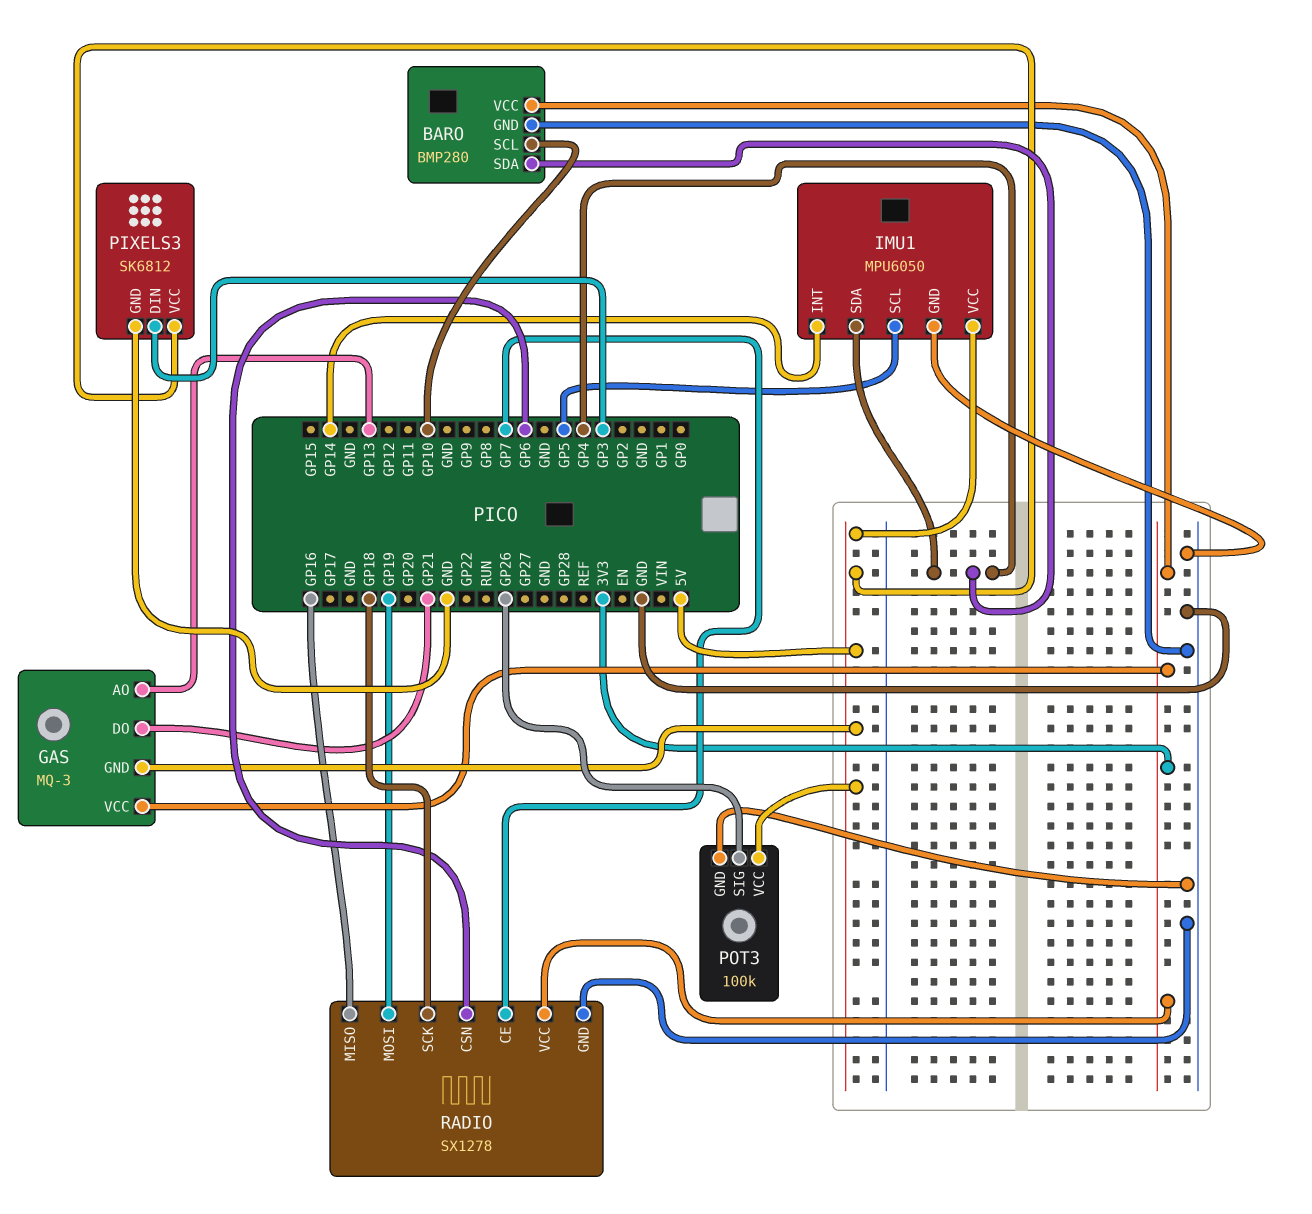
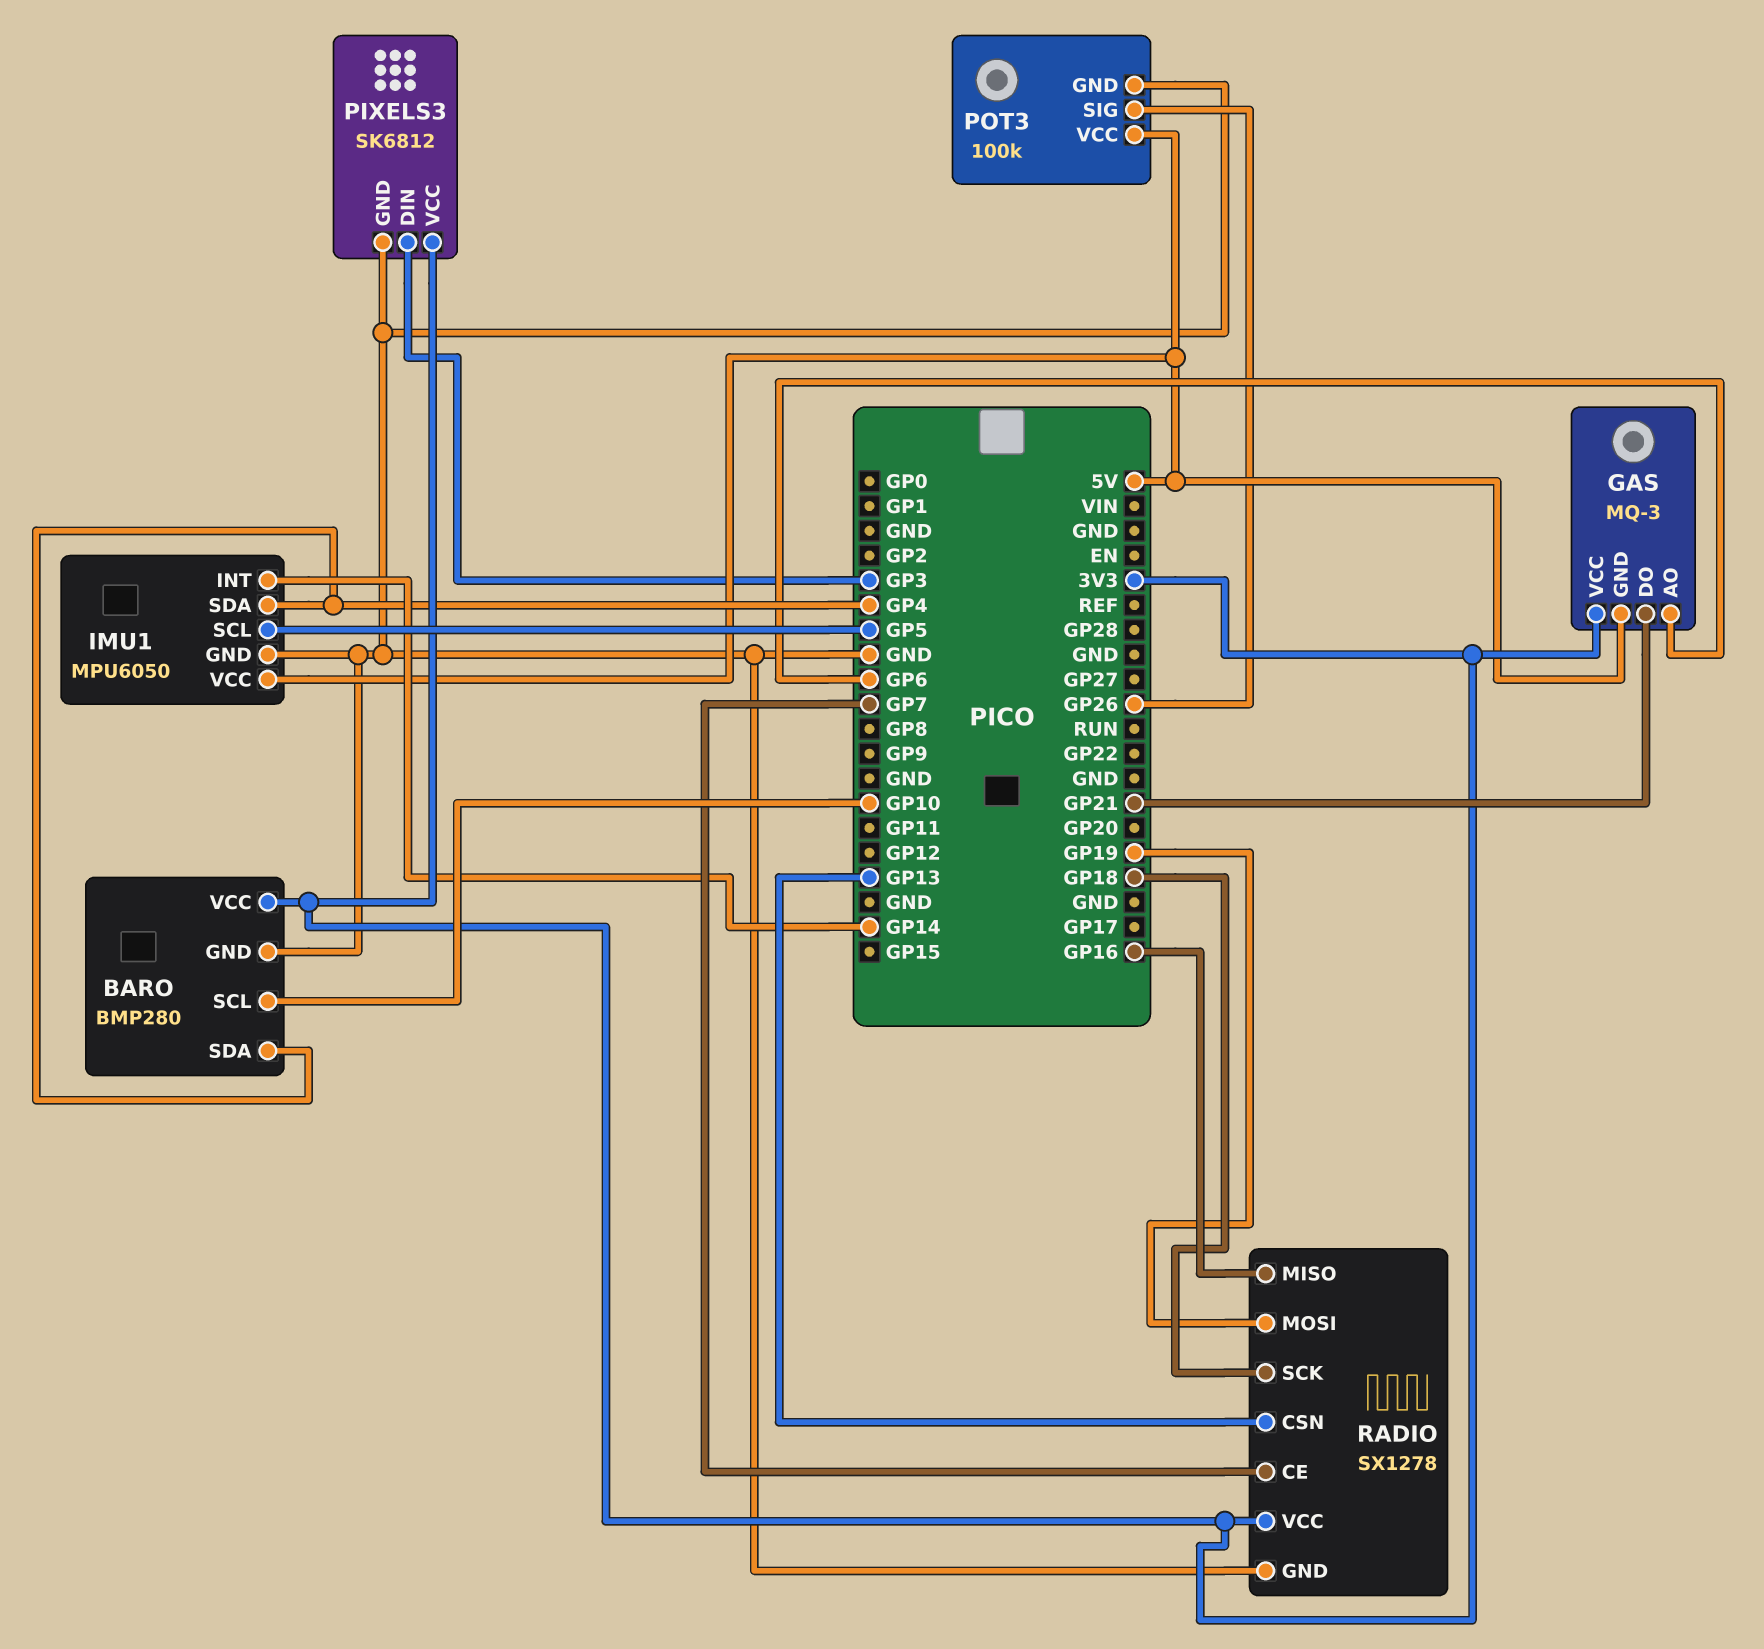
GAS pin AO: GP13 -> GP6
PIXELS3 pin VCC: 5V -> 3V3
RADIO pin CSN: GP6 -> GP13

